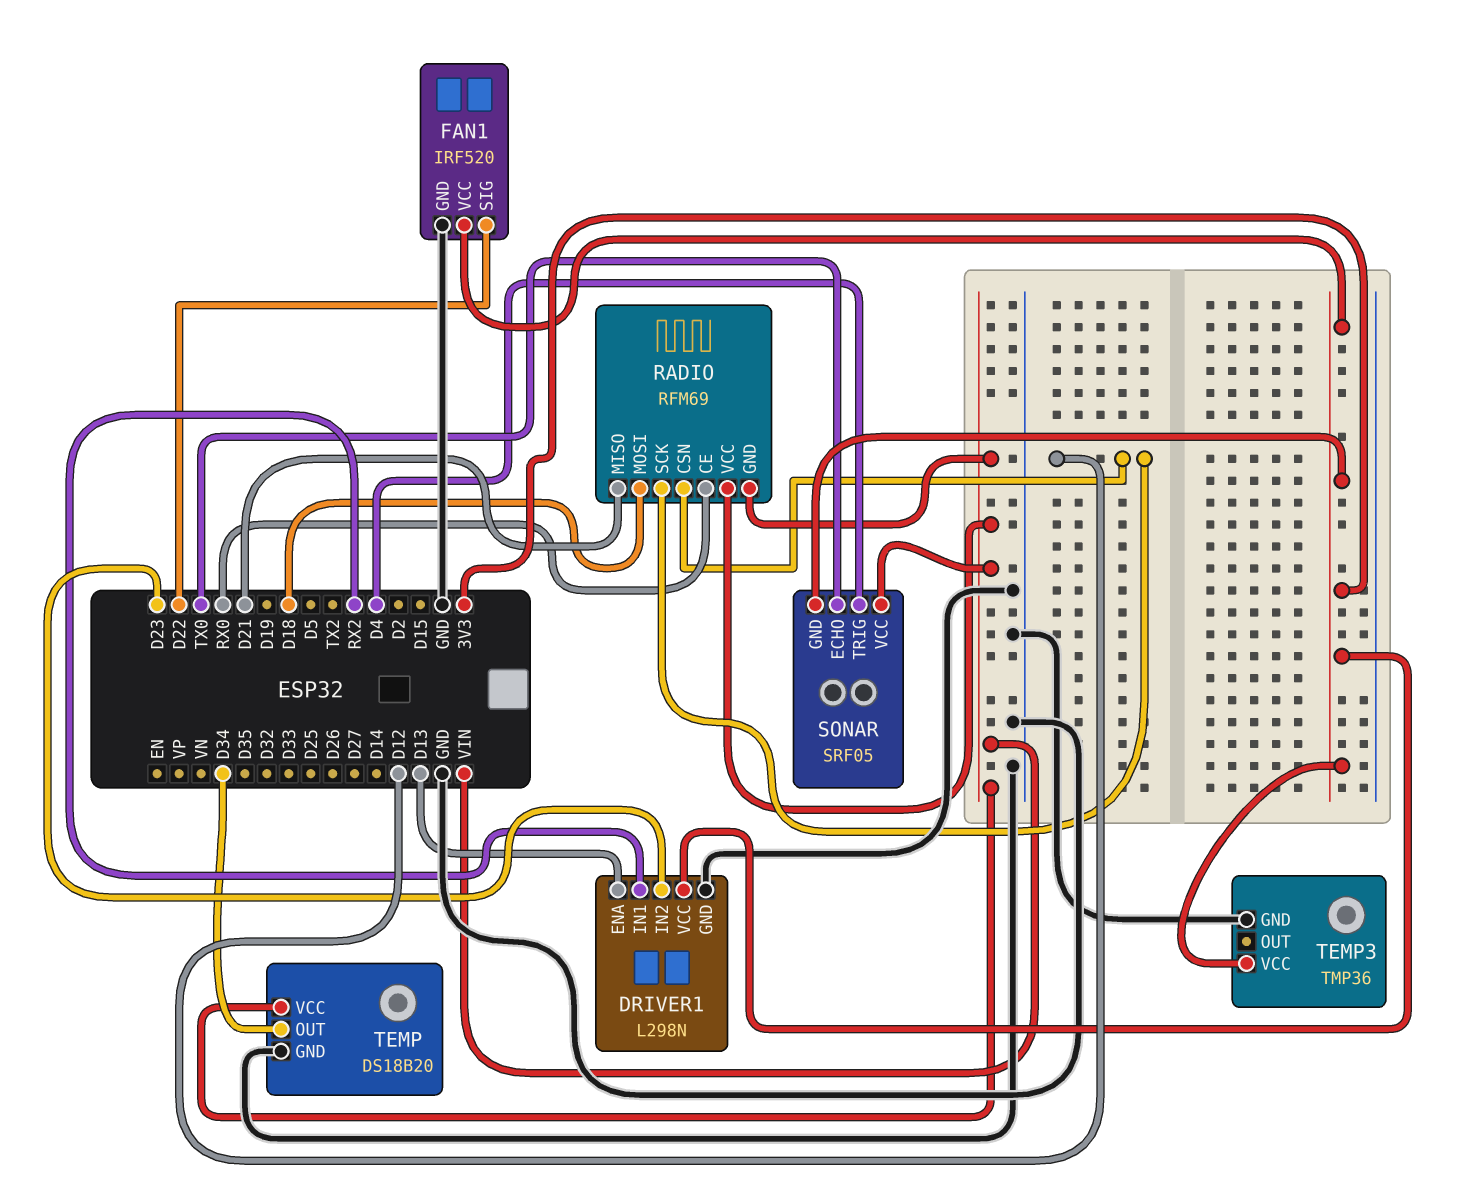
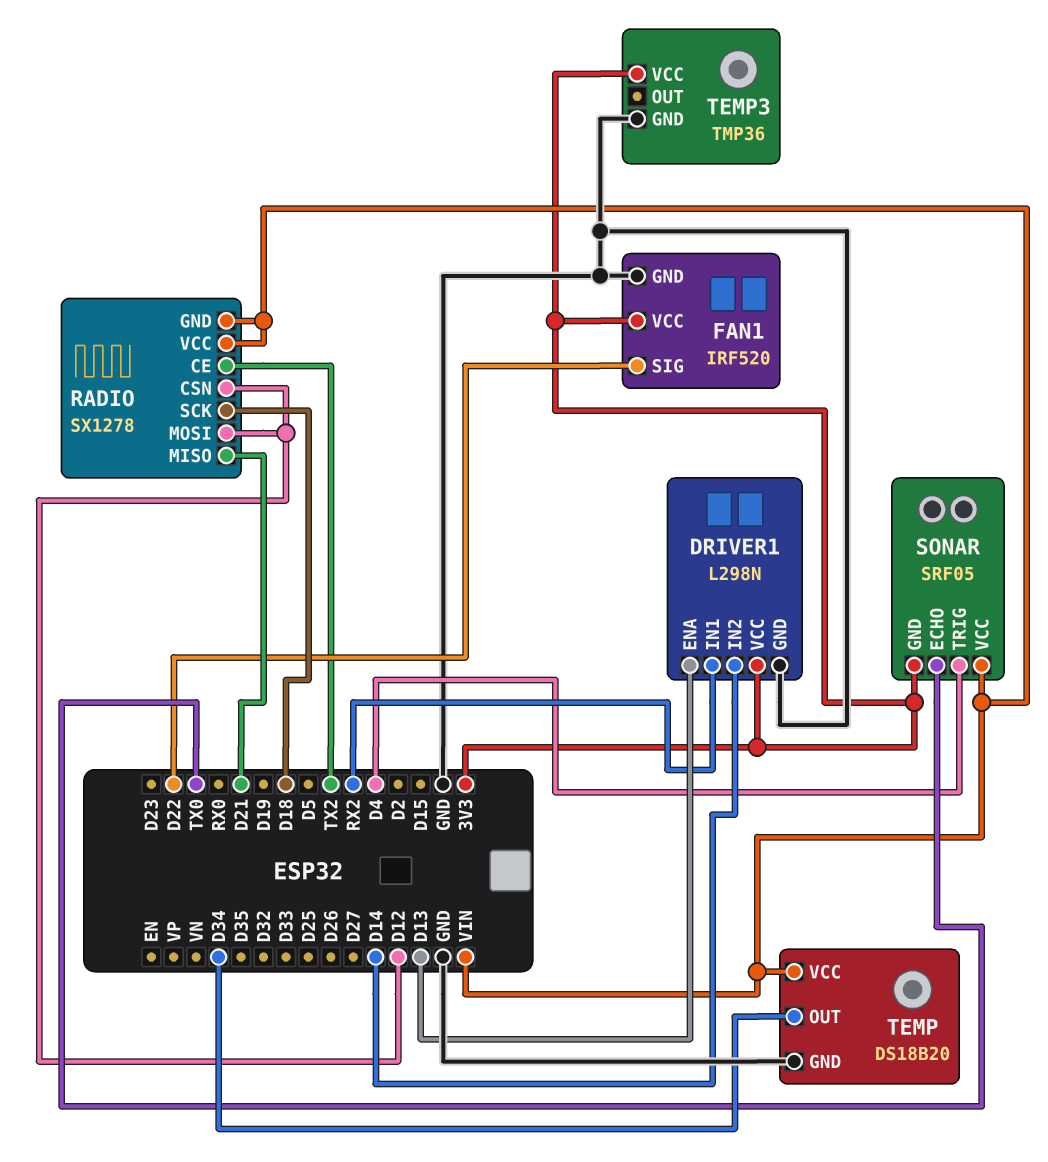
DRIVER1 pin IN2: D23 -> D14
RADIO: RFM69 -> SX1278
RADIO pin CE: RX0 -> TX2
RADIO pin MOSI: D18 -> D12
RADIO pin SCK: D12 -> D18

